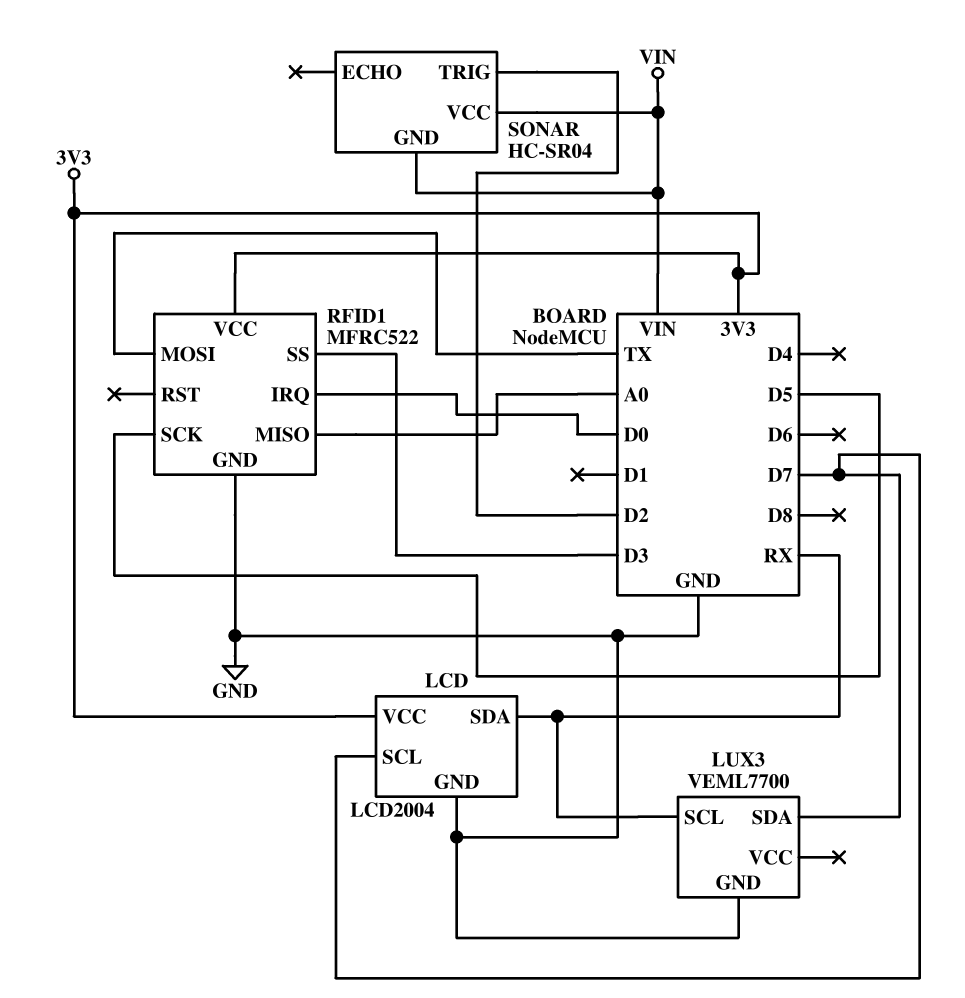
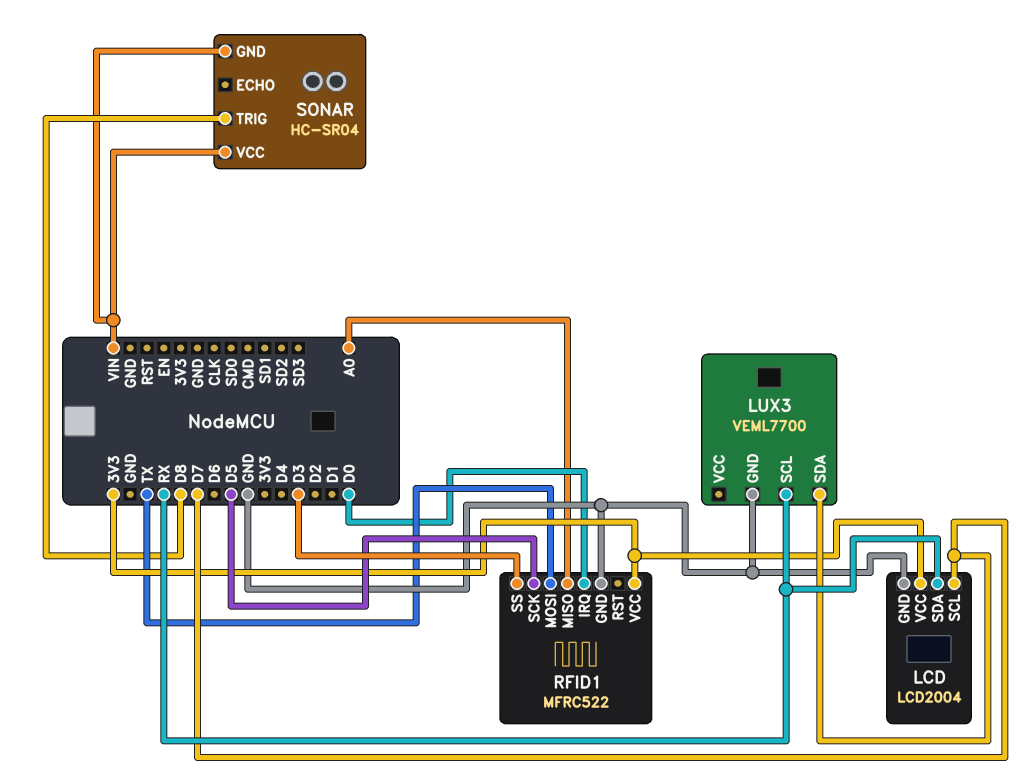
SONAR pin TRIG: D2 -> D8

